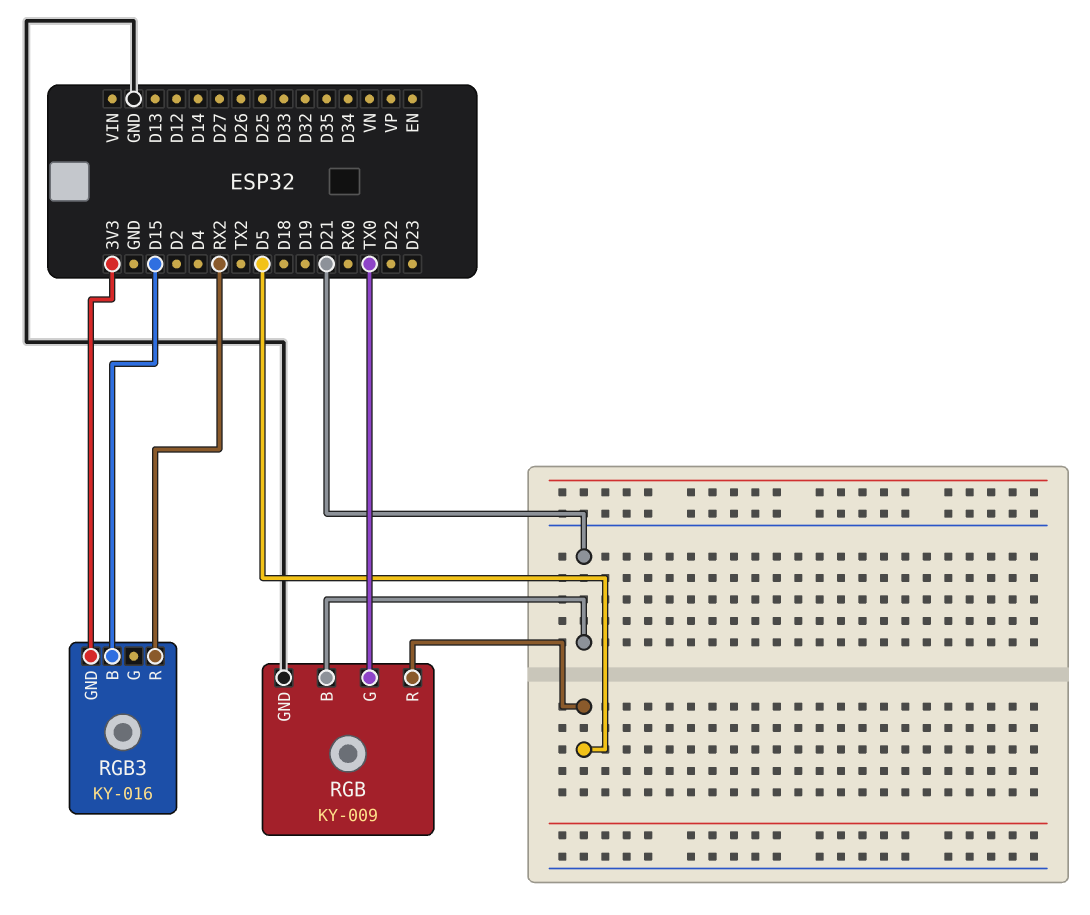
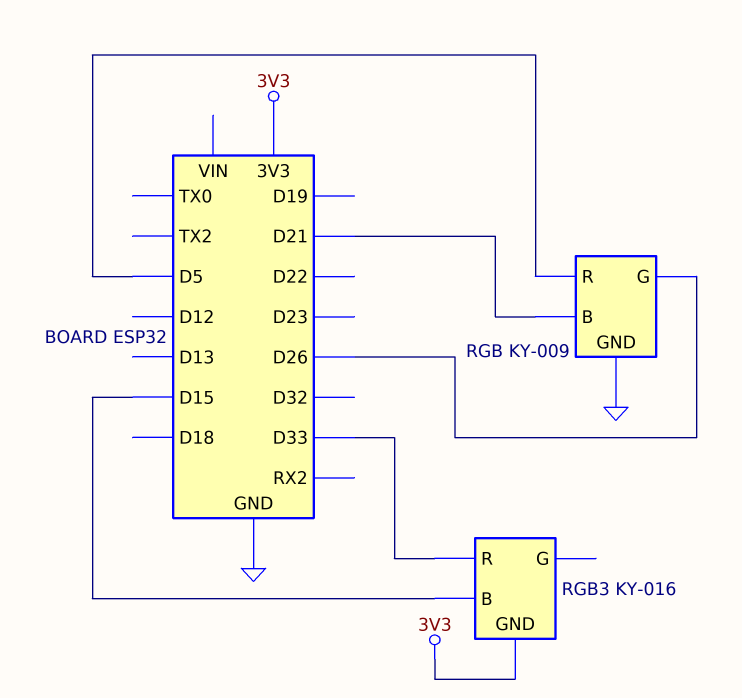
RGB pin G: TX0 -> D26
RGB3 pin R: RX2 -> D33

